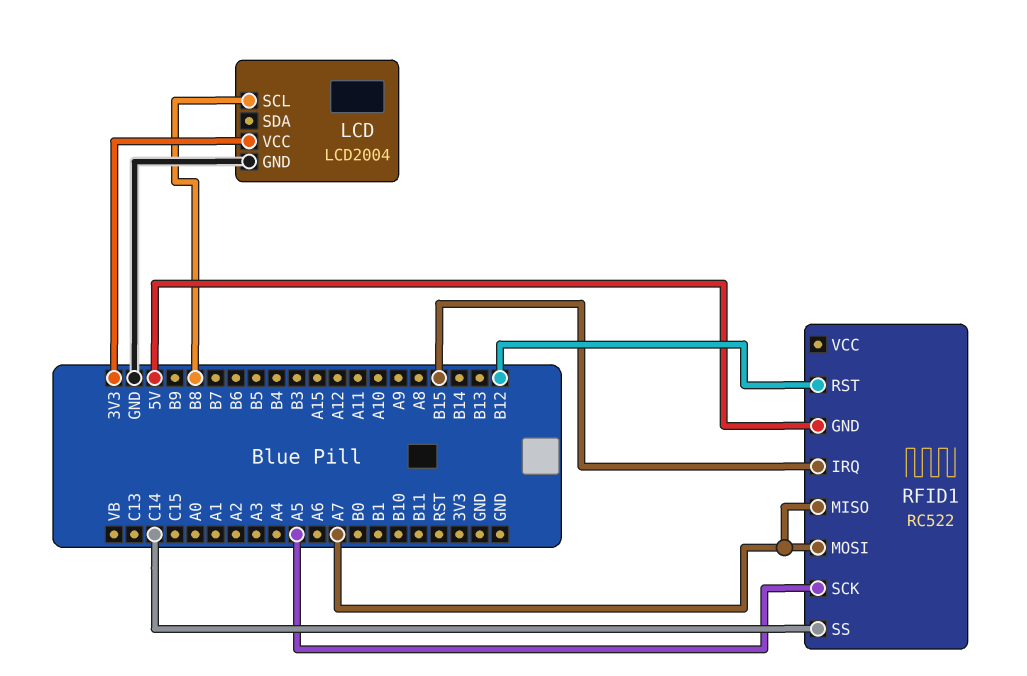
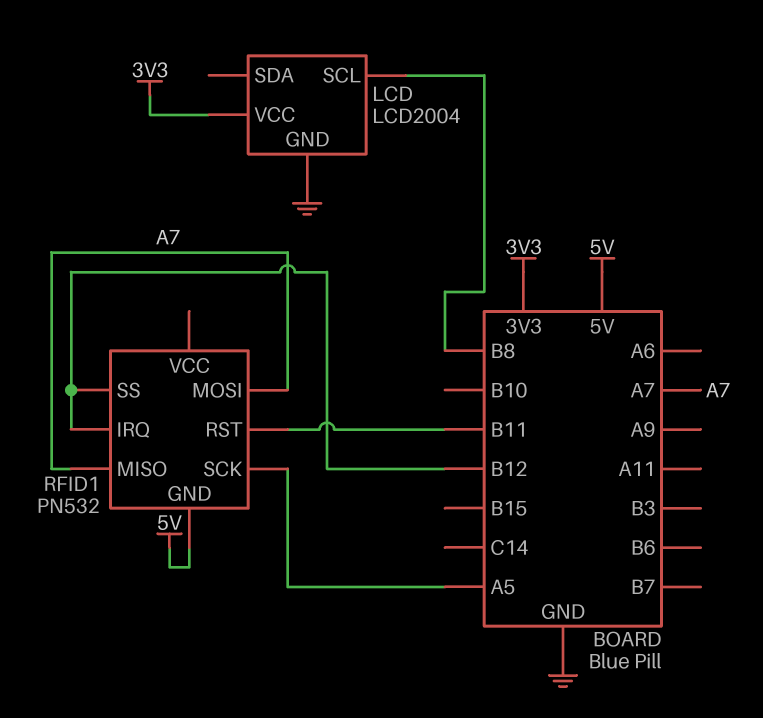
RFID1: RC522 -> PN532
RFID1 pin IRQ: B15 -> B12
RFID1 pin RST: B12 -> B11
RFID1 pin SS: C14 -> B12

